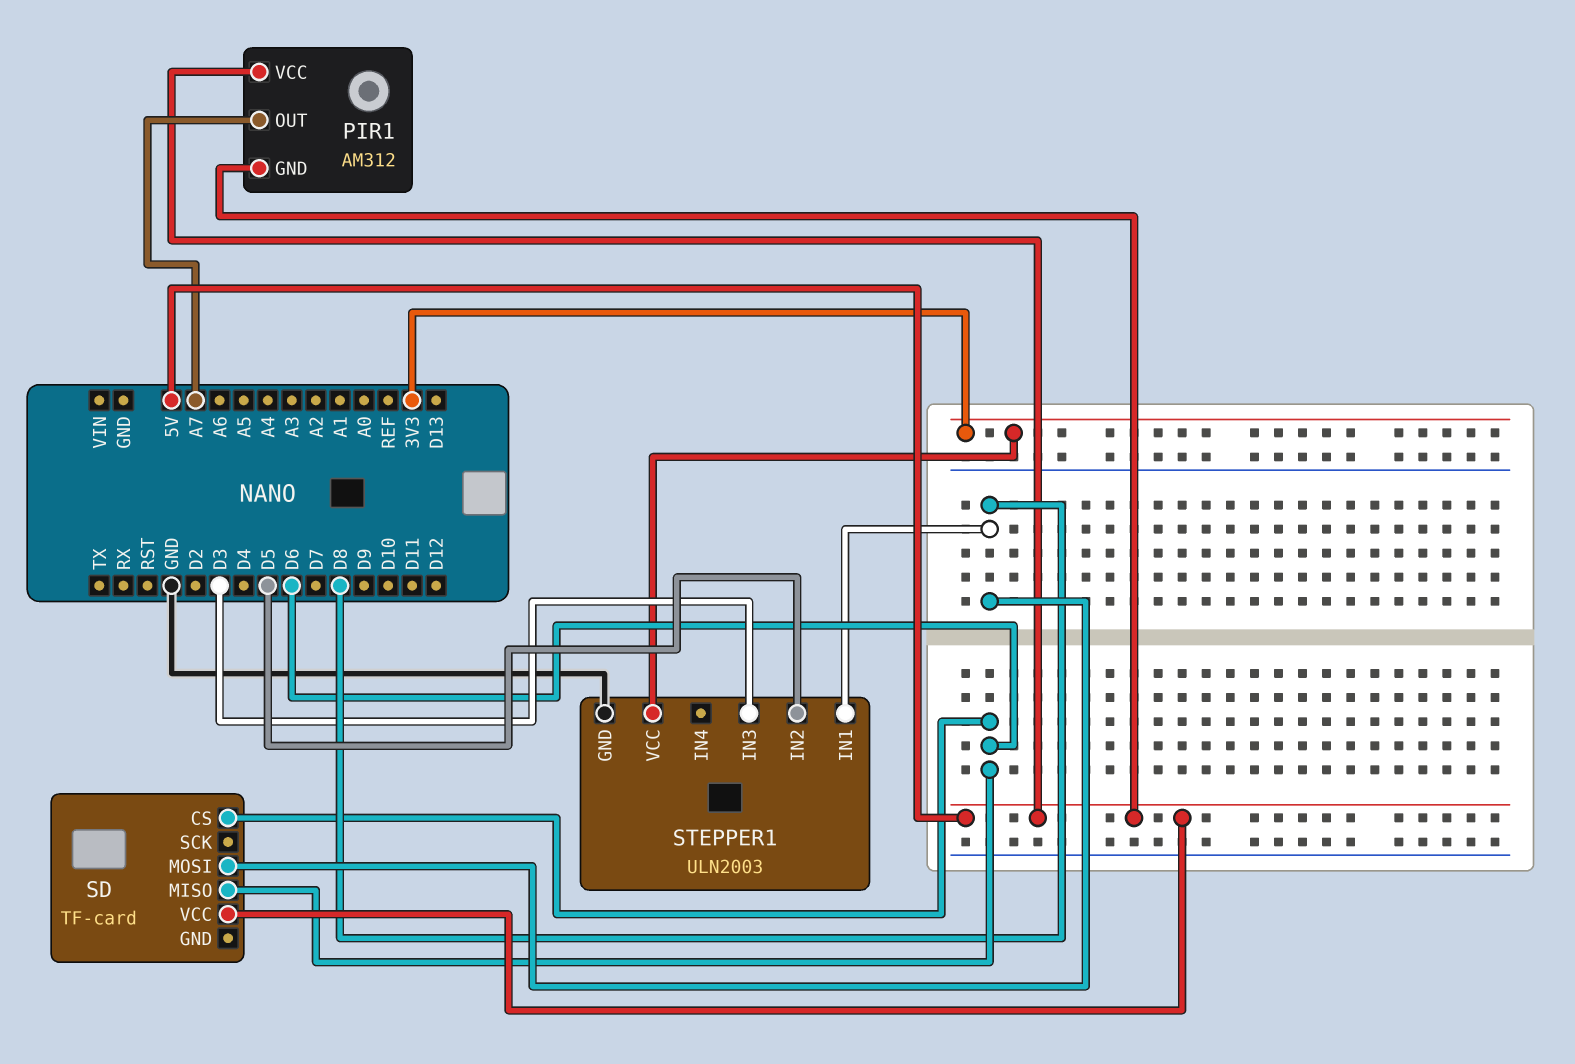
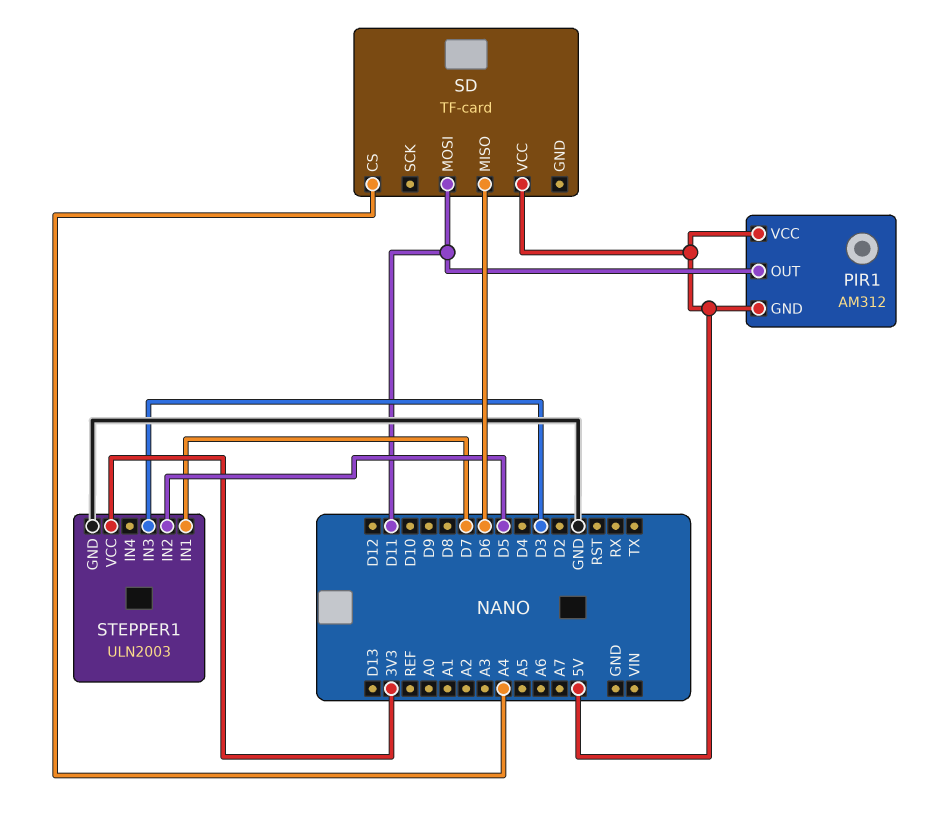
PIR1 pin OUT: A7 -> D11
SD pin CS: D6 -> A4
SD pin MOSI: D8 -> D11
STEPPER1 pin IN1: D8 -> D7

